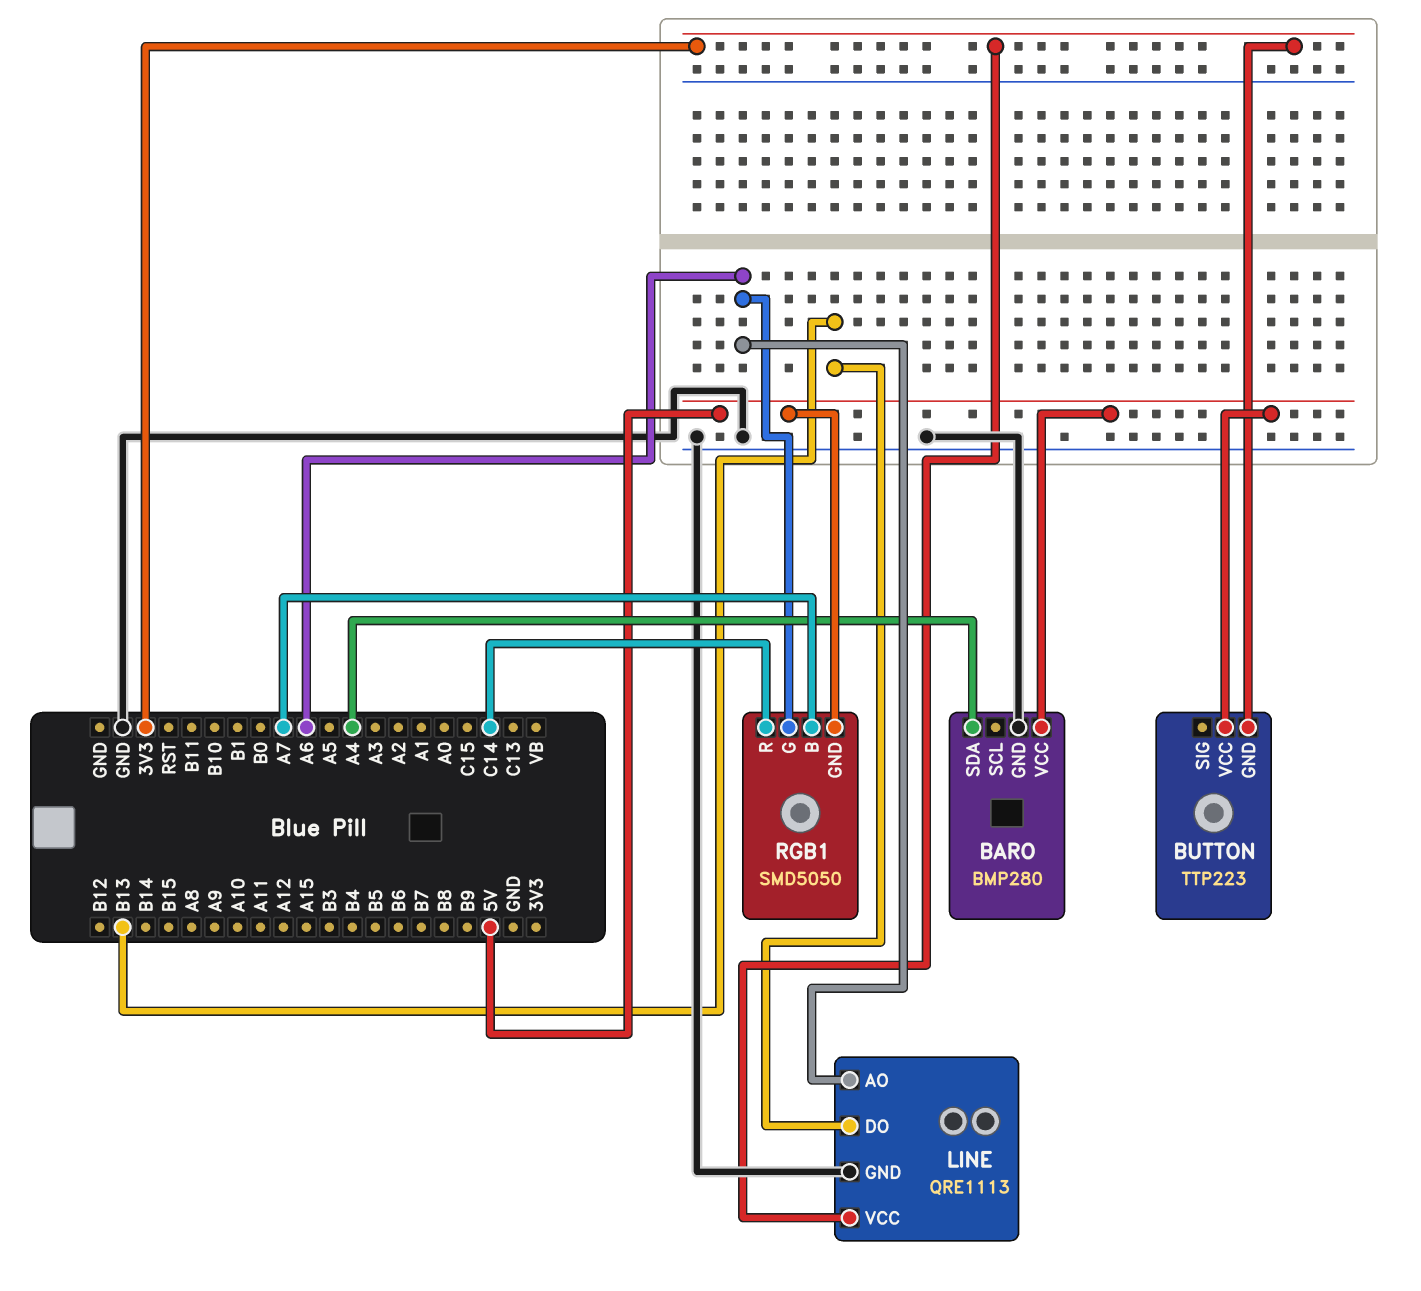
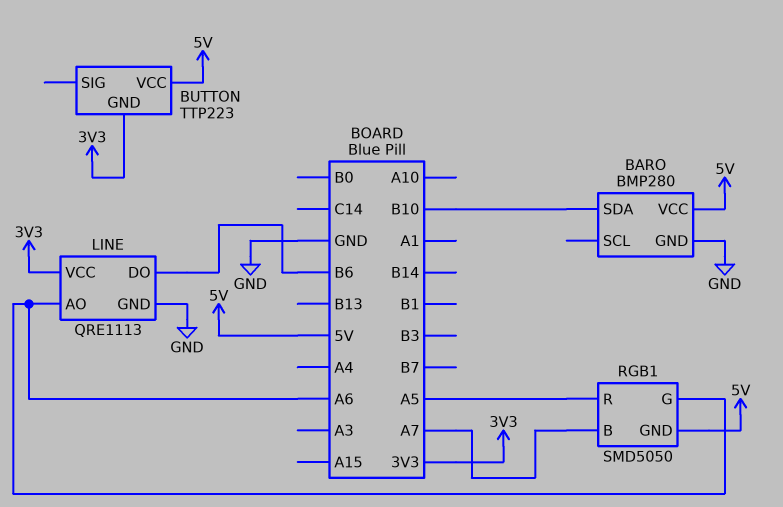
BARO pin SDA: A4 -> B10
LINE pin DO: B13 -> B6
RGB1 pin R: C14 -> A5

